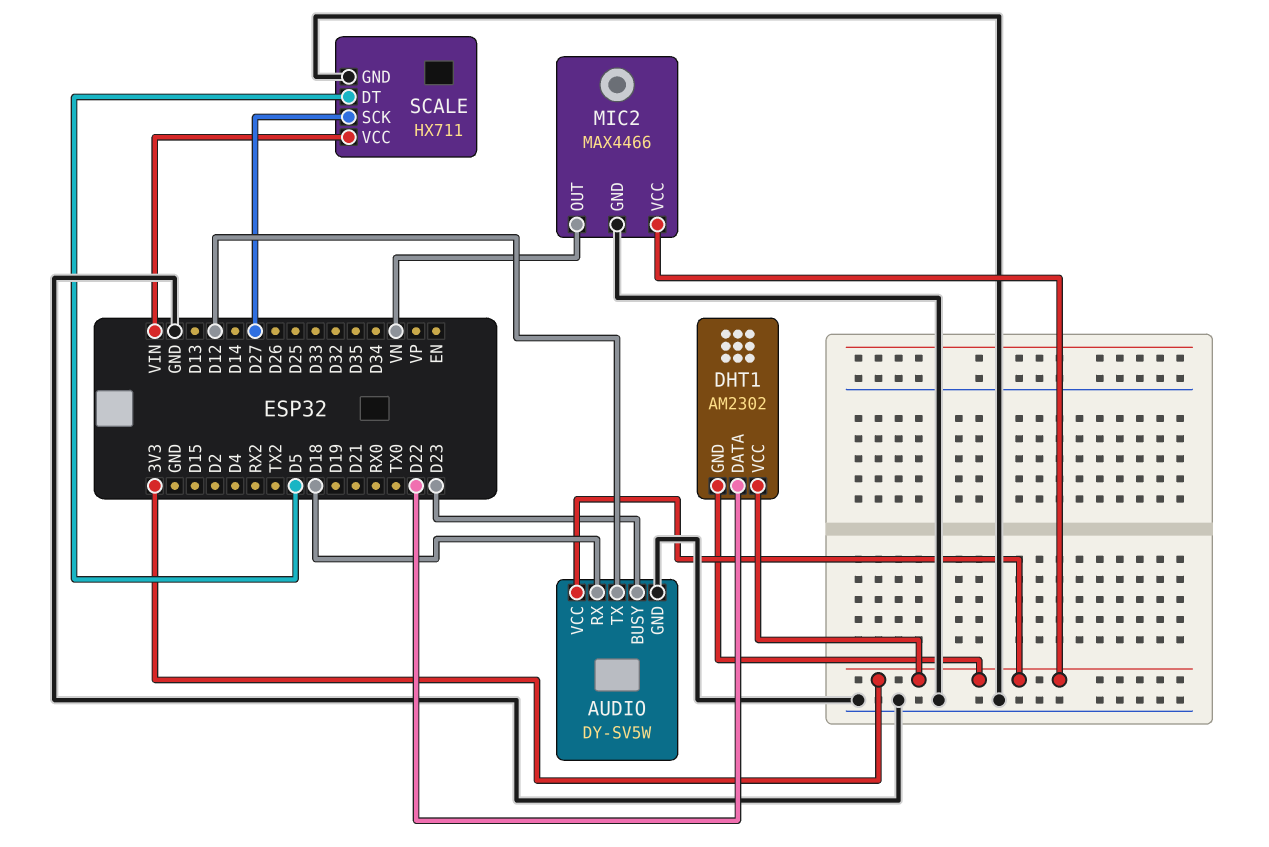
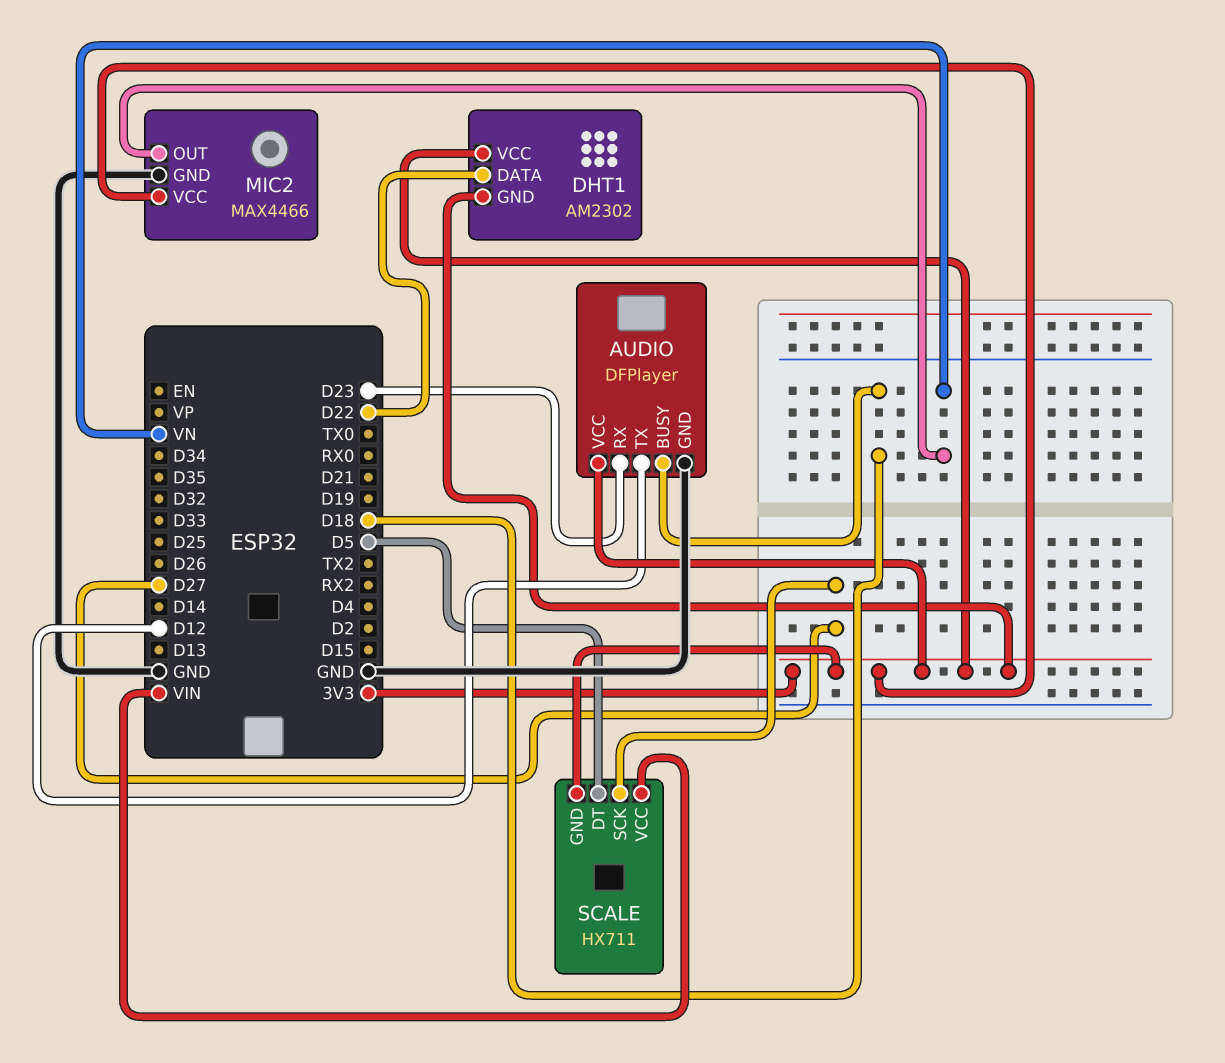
AUDIO: DY-SV5W -> DFPlayer
AUDIO pin BUSY: D23 -> D18
AUDIO pin RX: D18 -> D23
SCALE pin GND: GND -> 3V3

